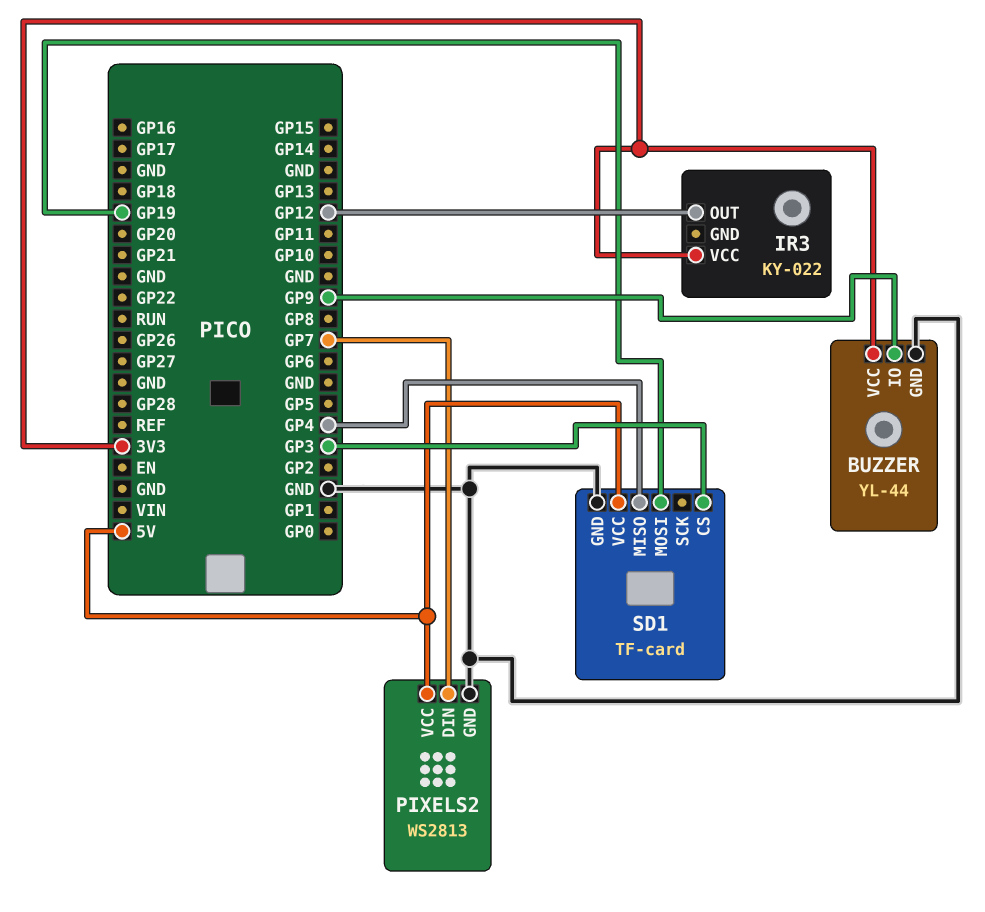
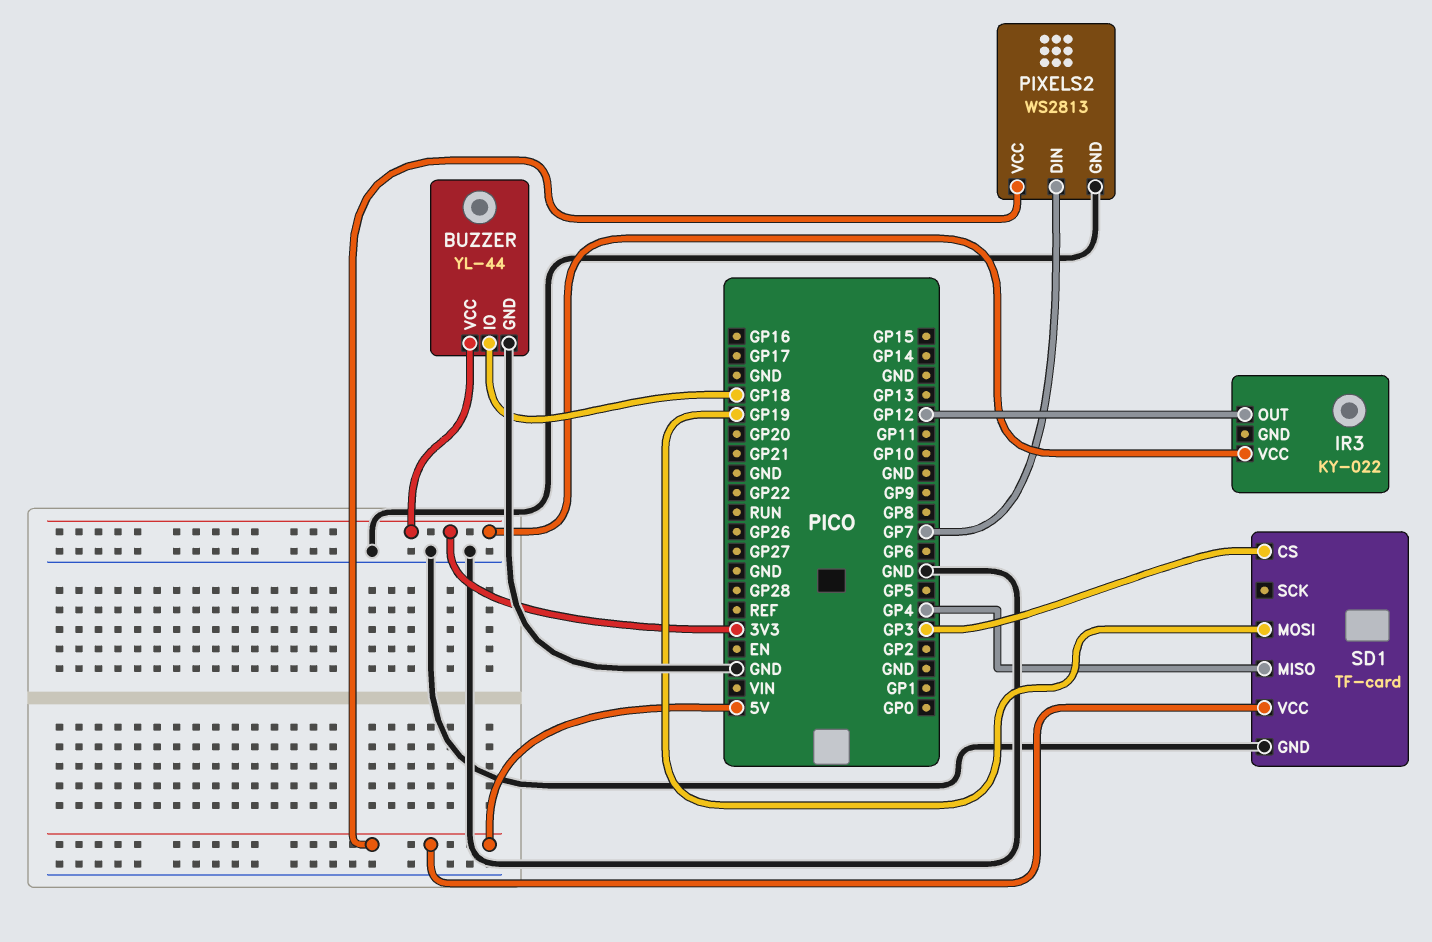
BUZZER pin IO: GP9 -> GP18

